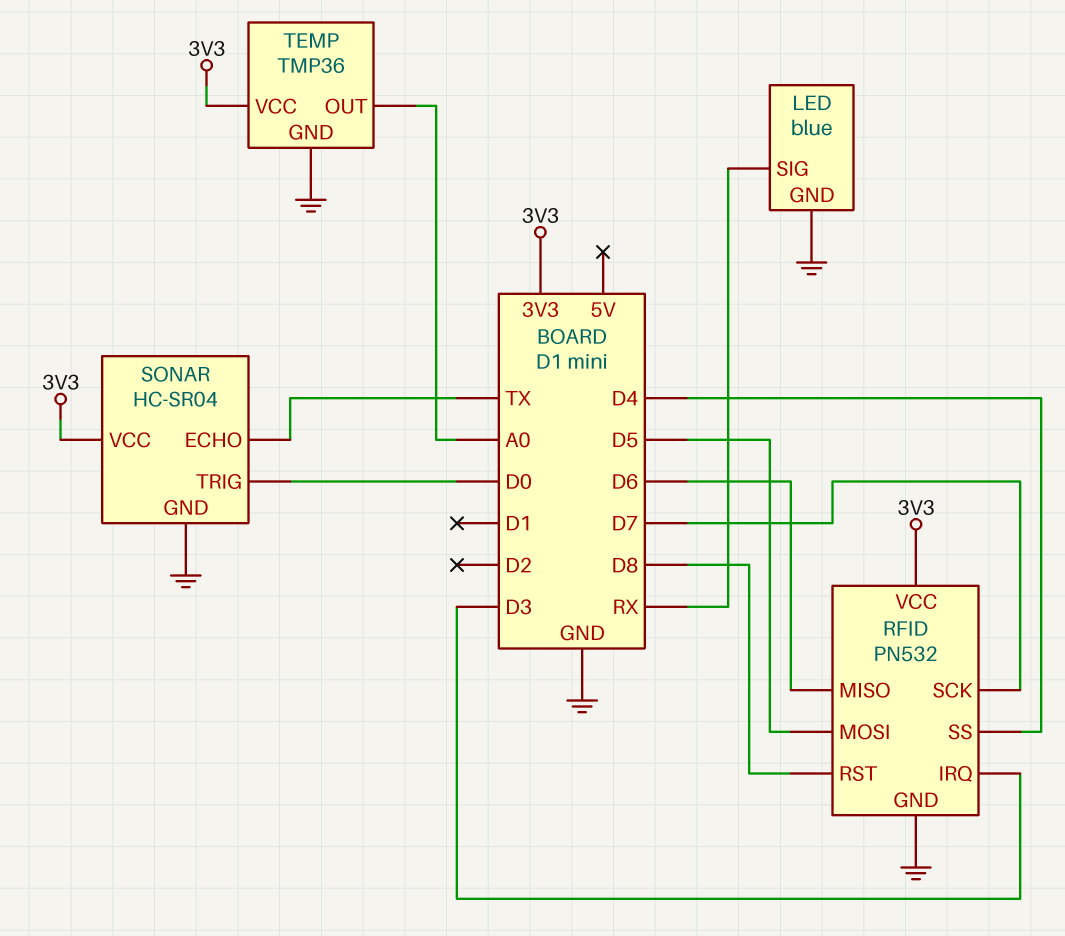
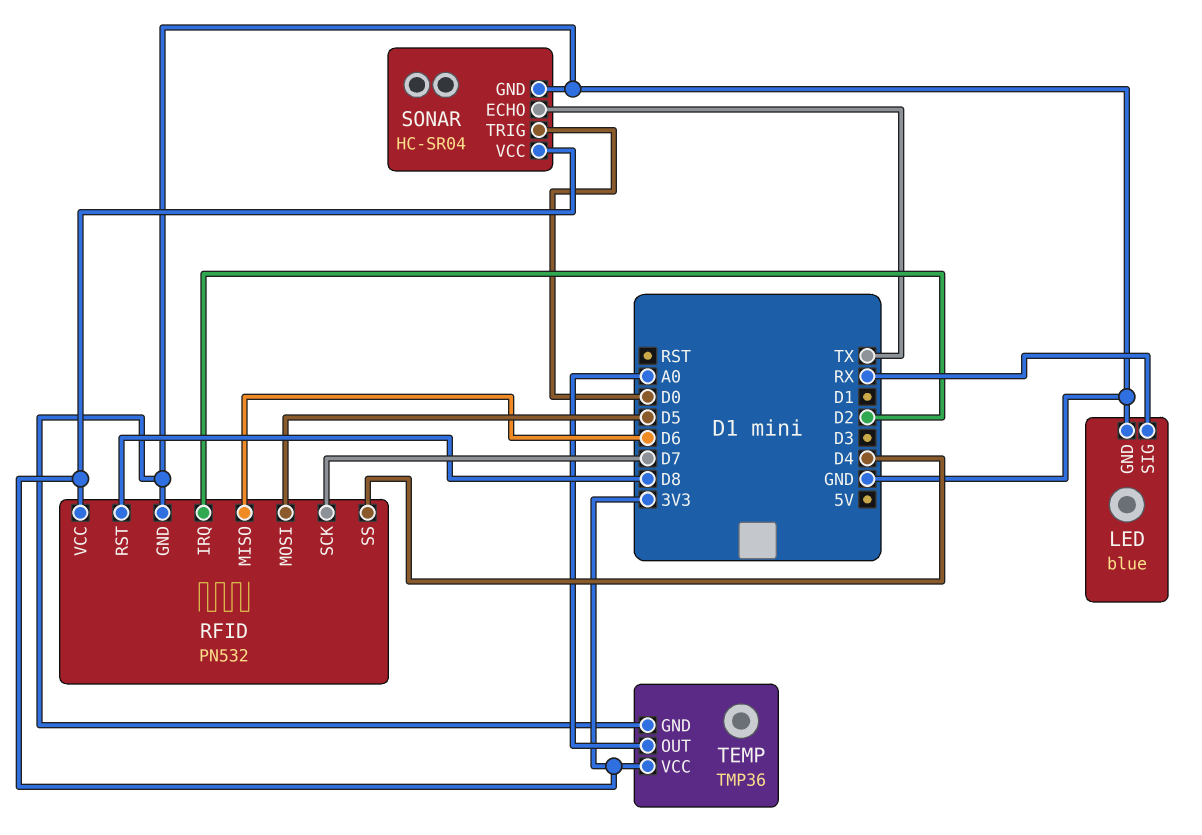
RFID pin IRQ: D3 -> D2

